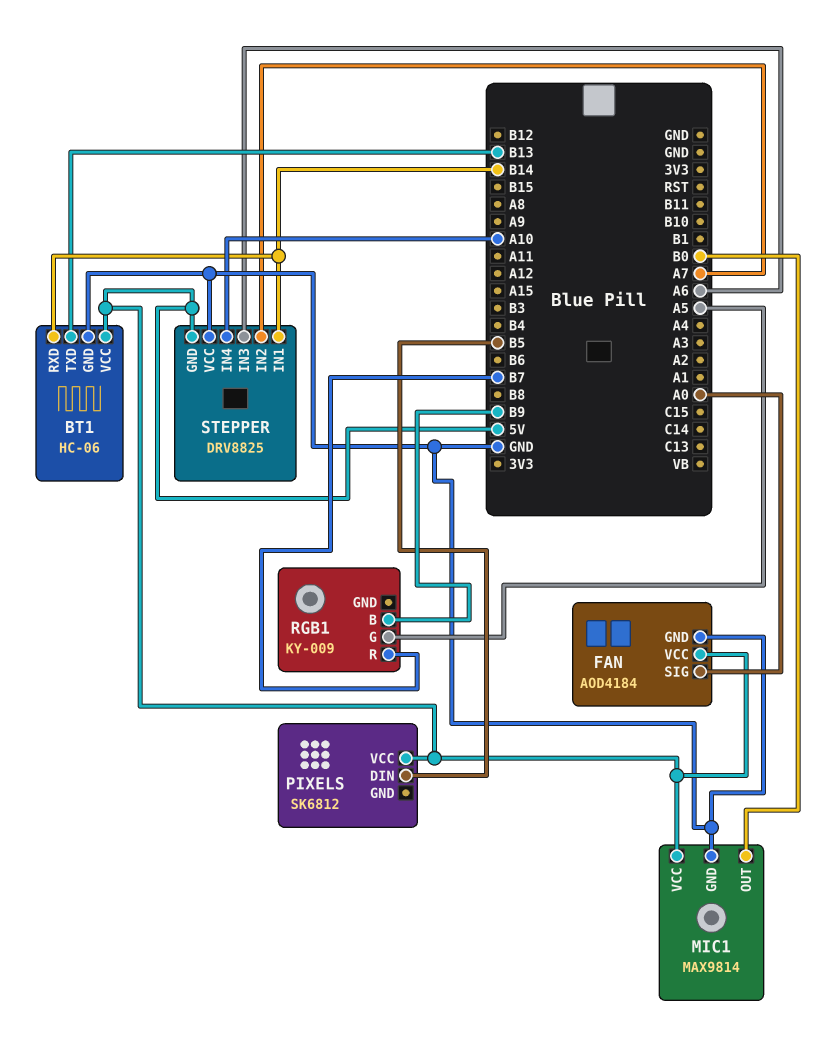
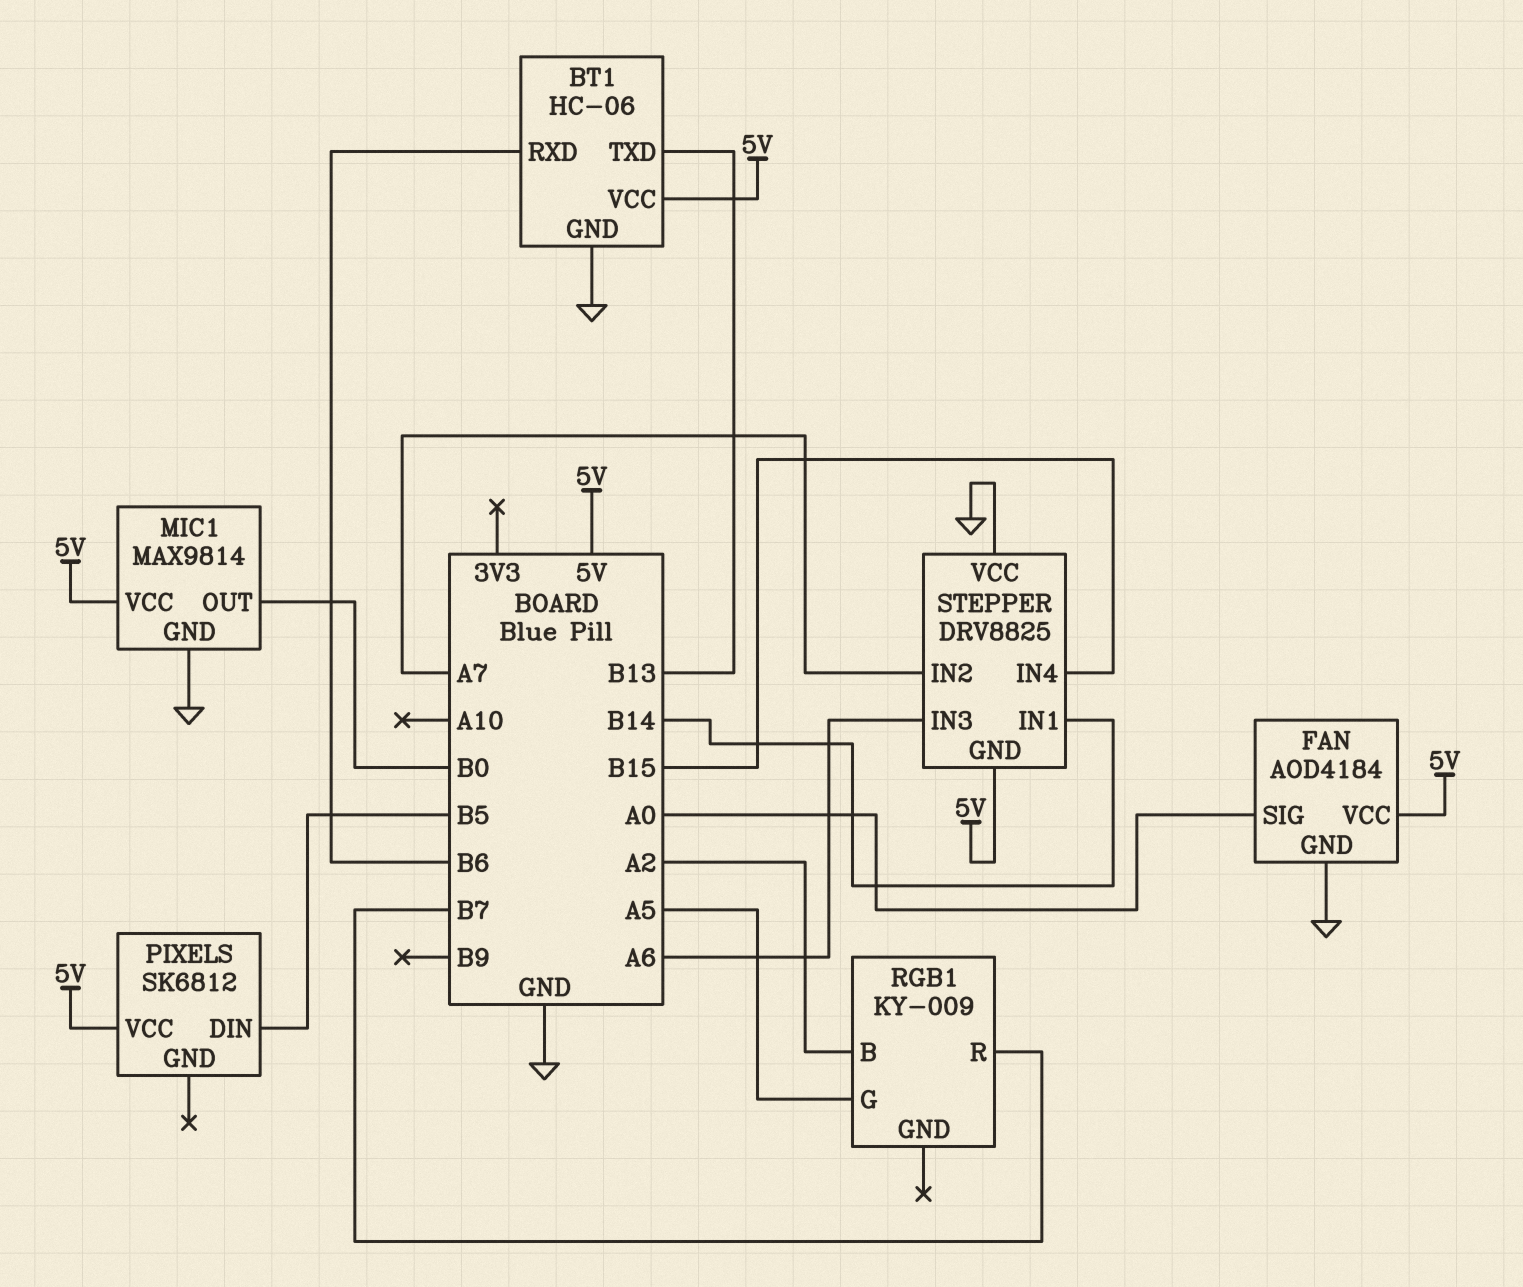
BT1 pin RXD: B14 -> B6
RGB1 pin B: B9 -> A2
STEPPER pin IN4: A10 -> B15

